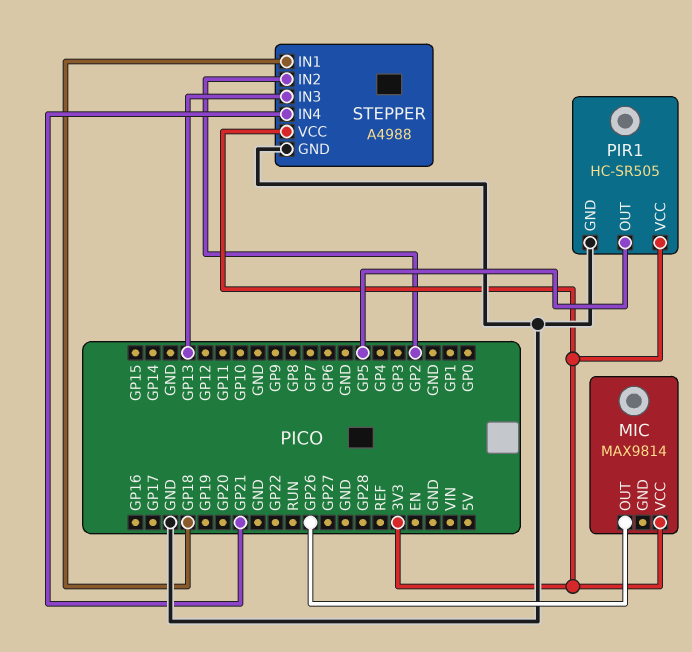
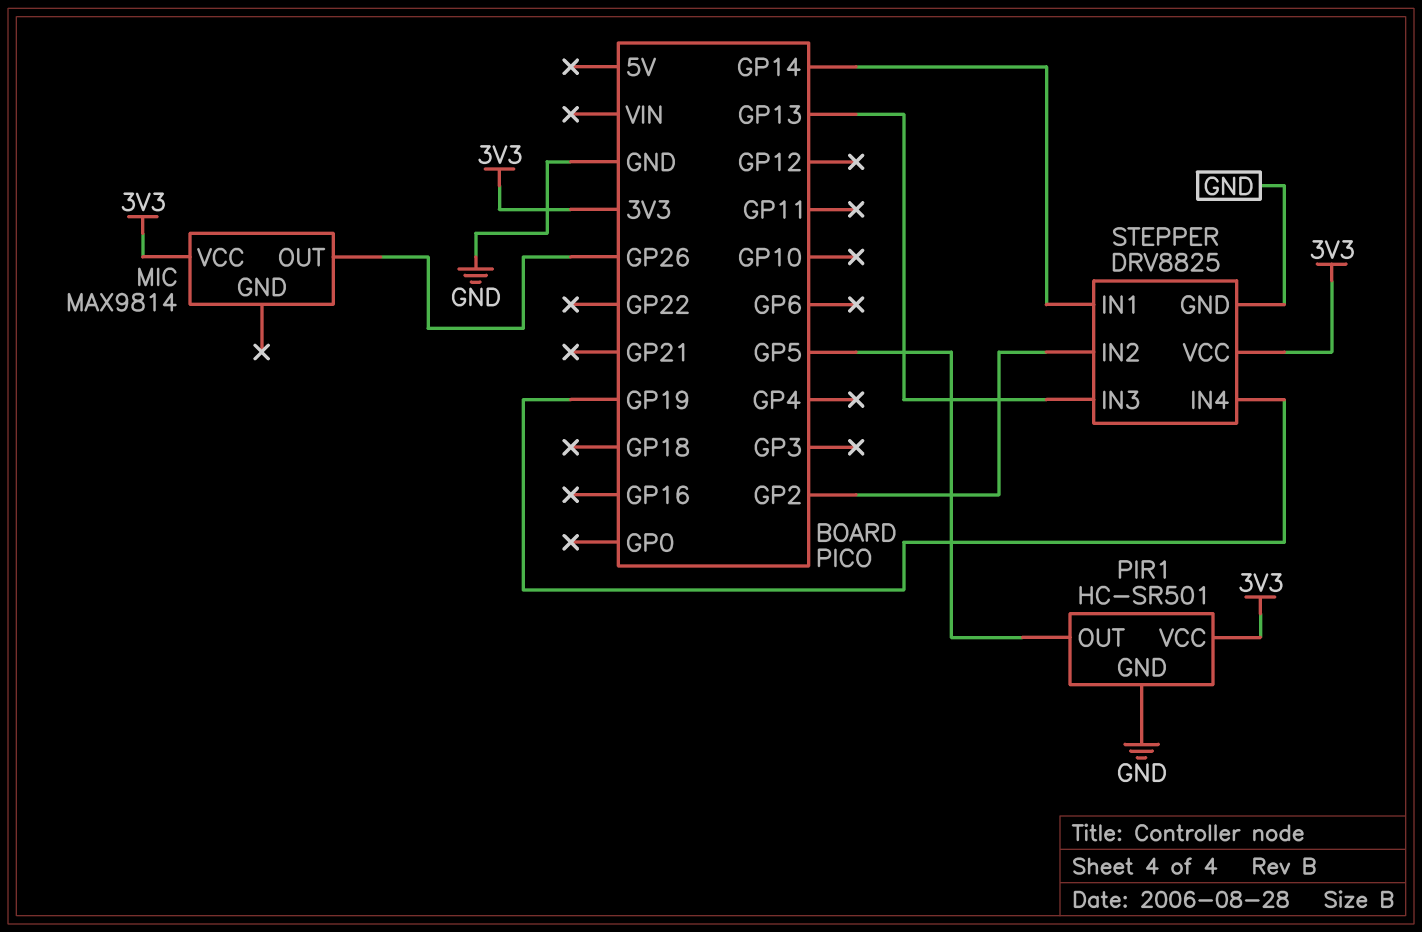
PIR1: HC-SR505 -> HC-SR501
STEPPER: A4988 -> DRV8825
STEPPER pin IN1: GP18 -> GP14
STEPPER pin IN4: GP21 -> GP19

